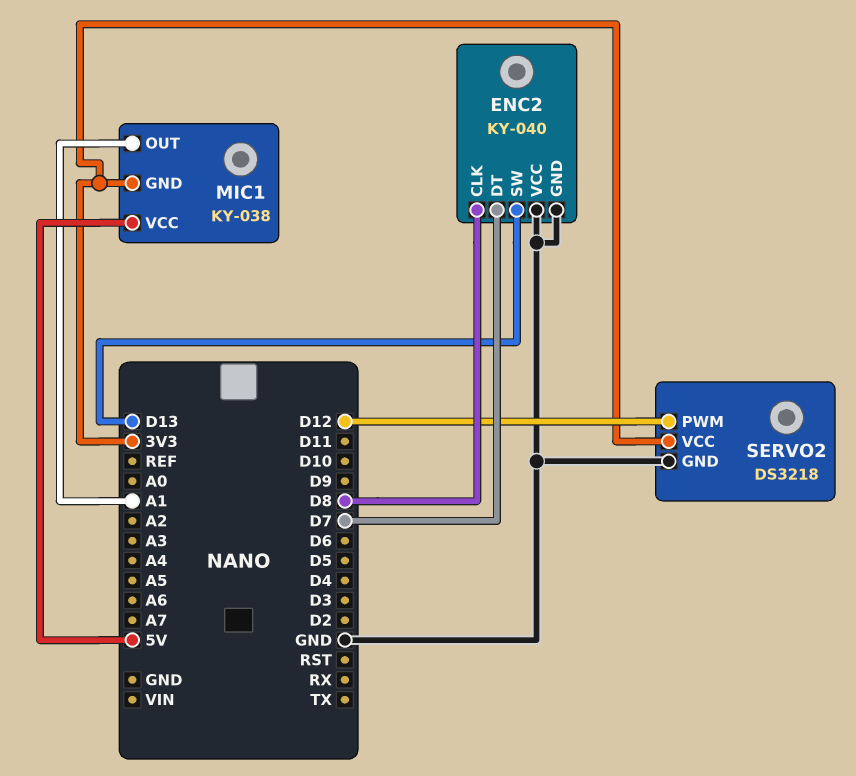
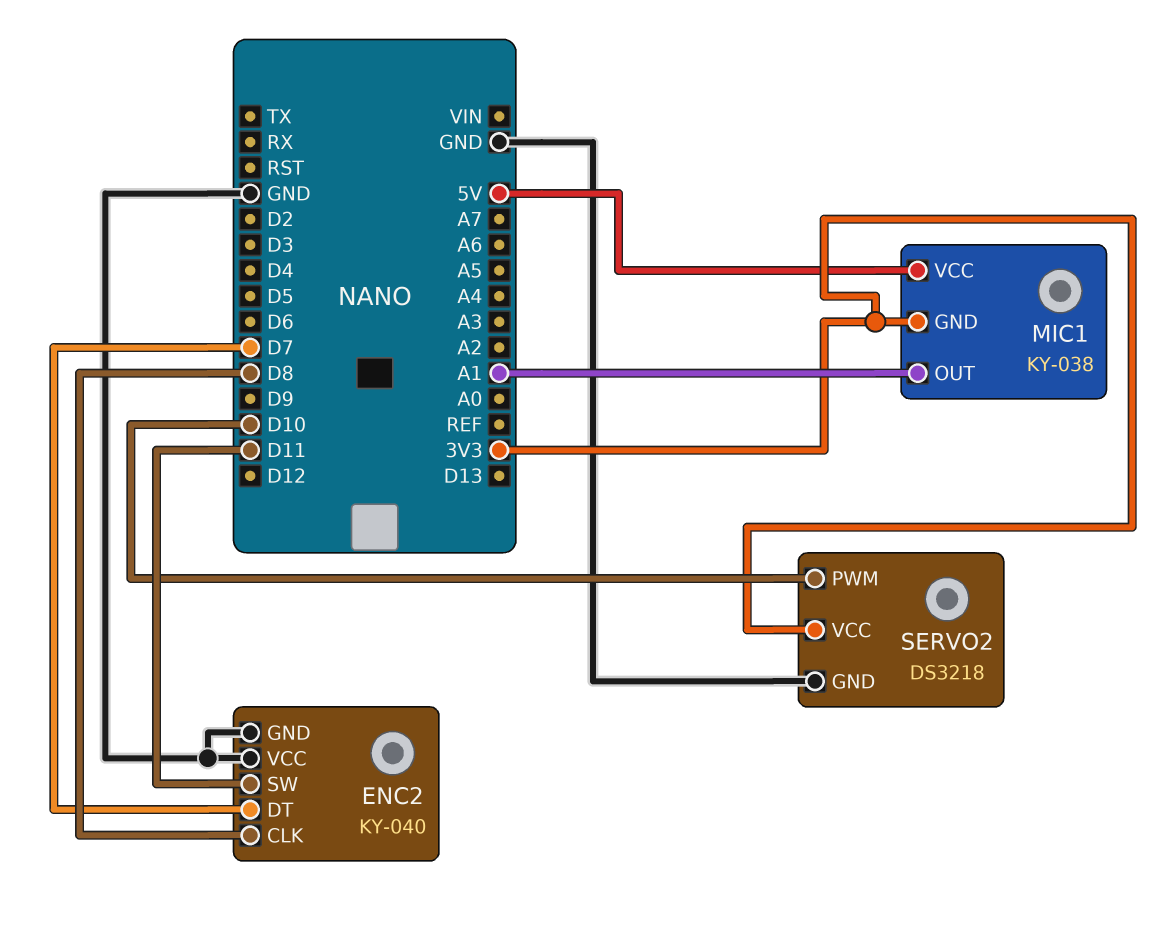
ENC2 pin SW: D13 -> D11
SERVO2 pin PWM: D12 -> D10

